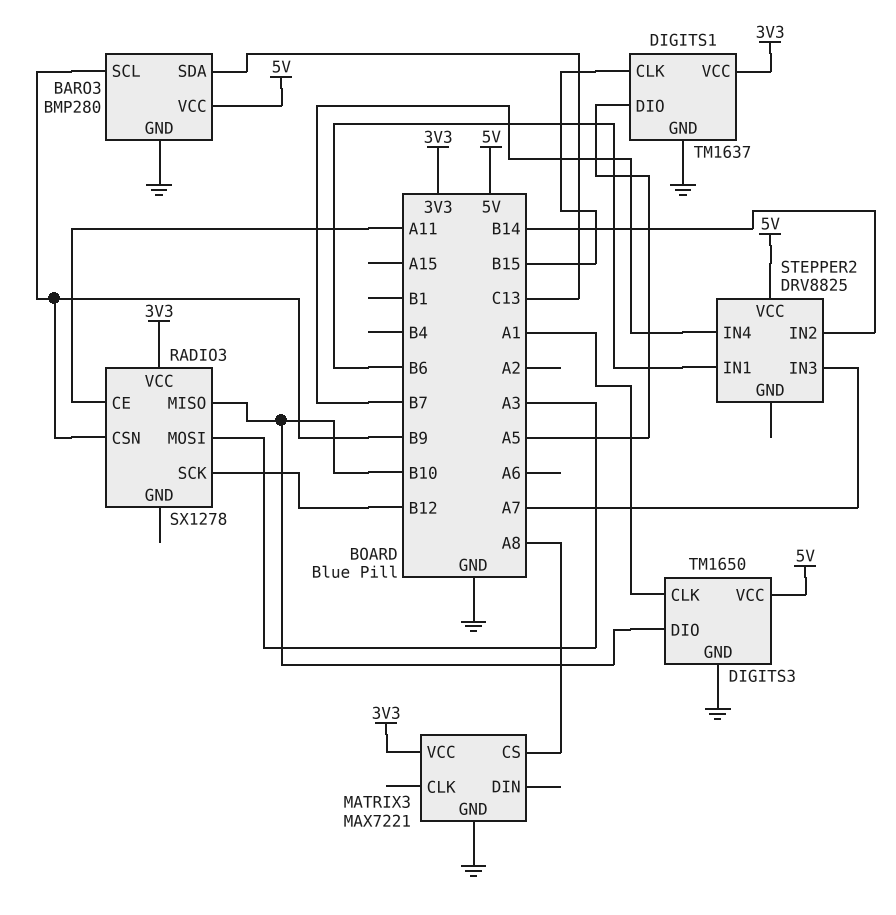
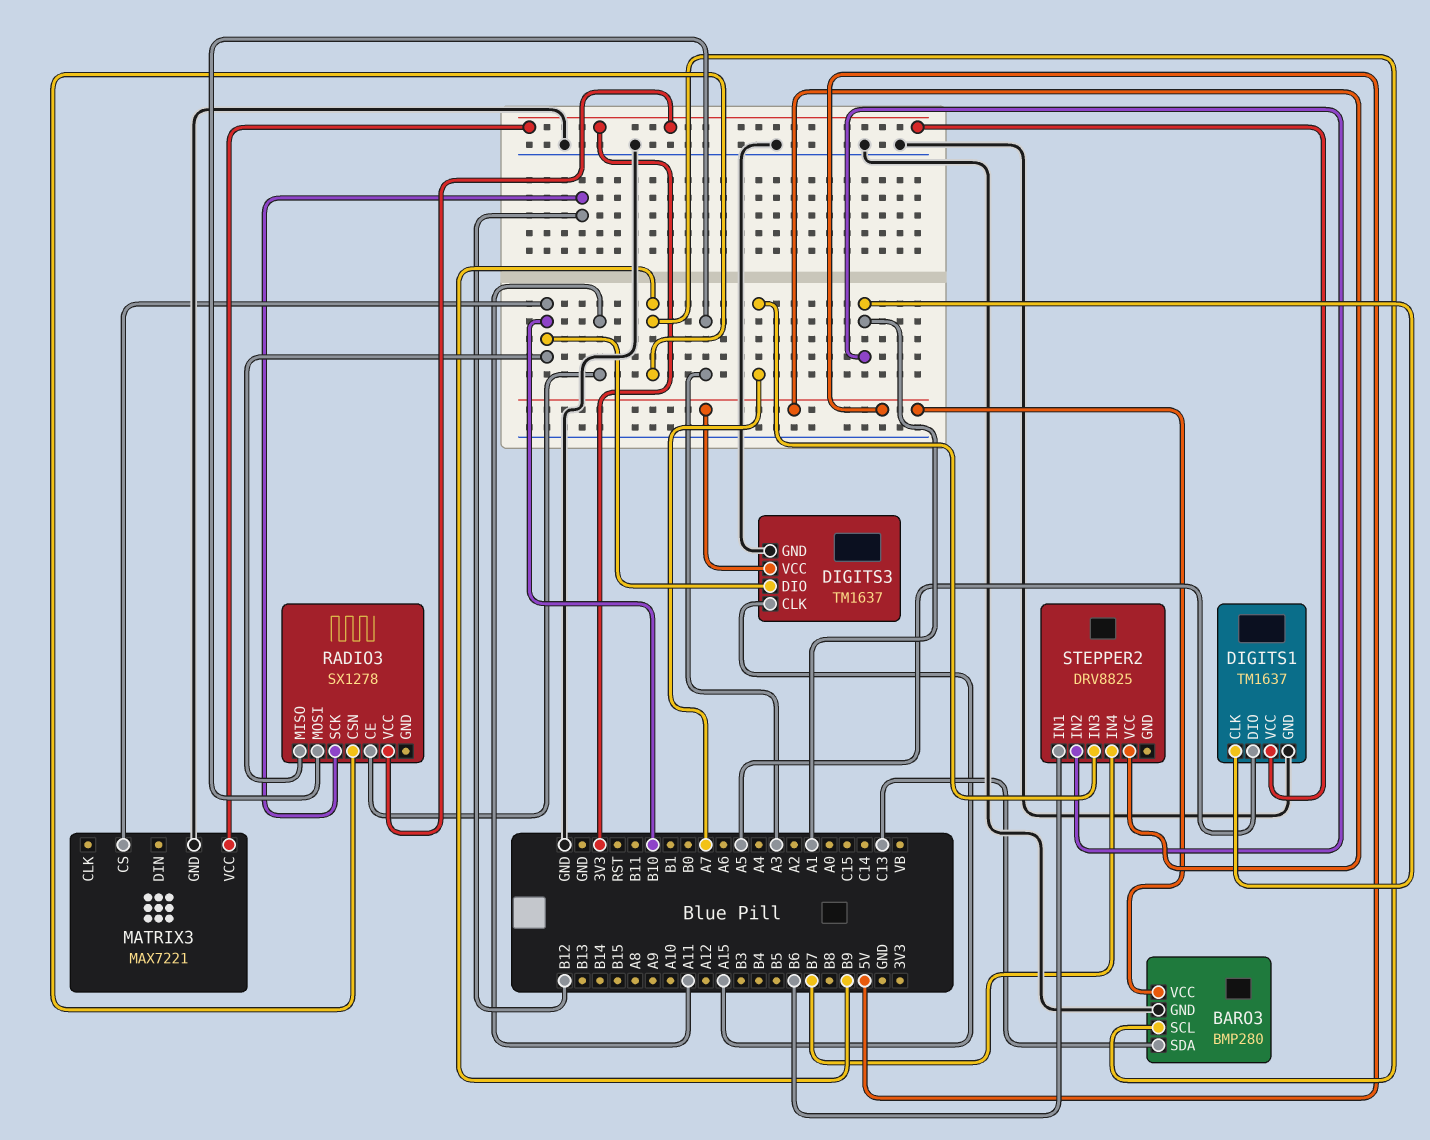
DIGITS1 pin CLK: B15 -> A1
DIGITS3: TM1650 -> TM1637
DIGITS3 pin CLK: A1 -> A15
MATRIX3 pin CS: A8 -> B10
STEPPER2 pin IN2: B14 -> A1

